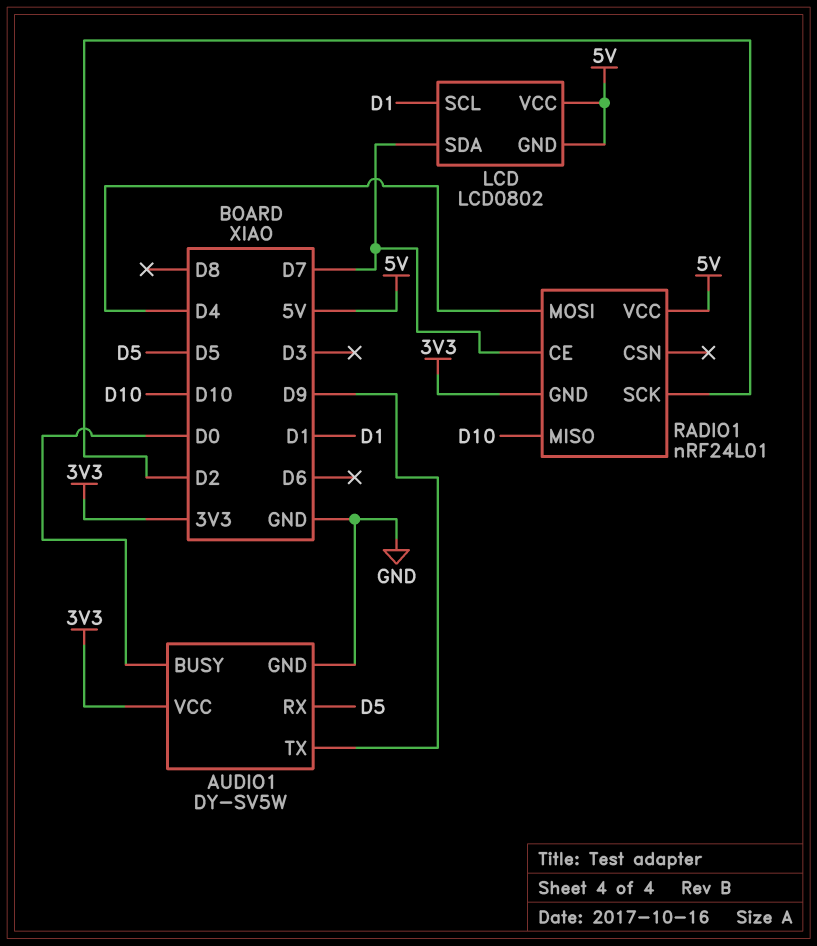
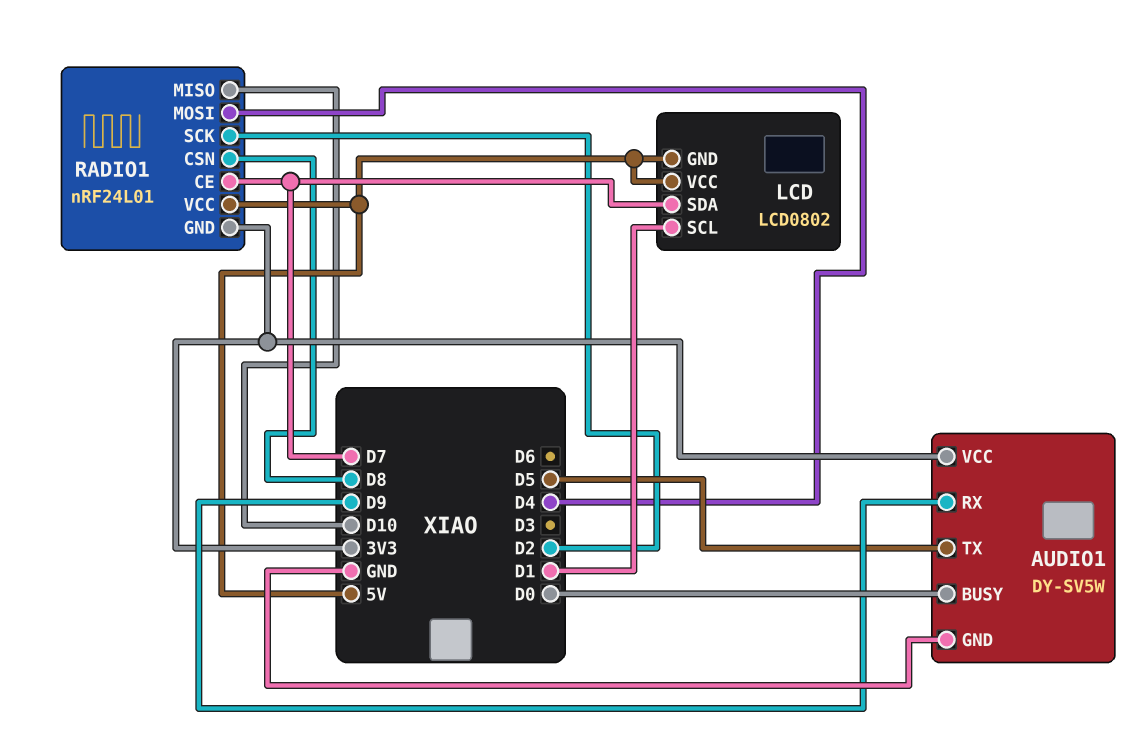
AUDIO1 pin RX: D5 -> D9
AUDIO1 pin TX: D9 -> D5
RADIO1 pin CSN: none -> D8

